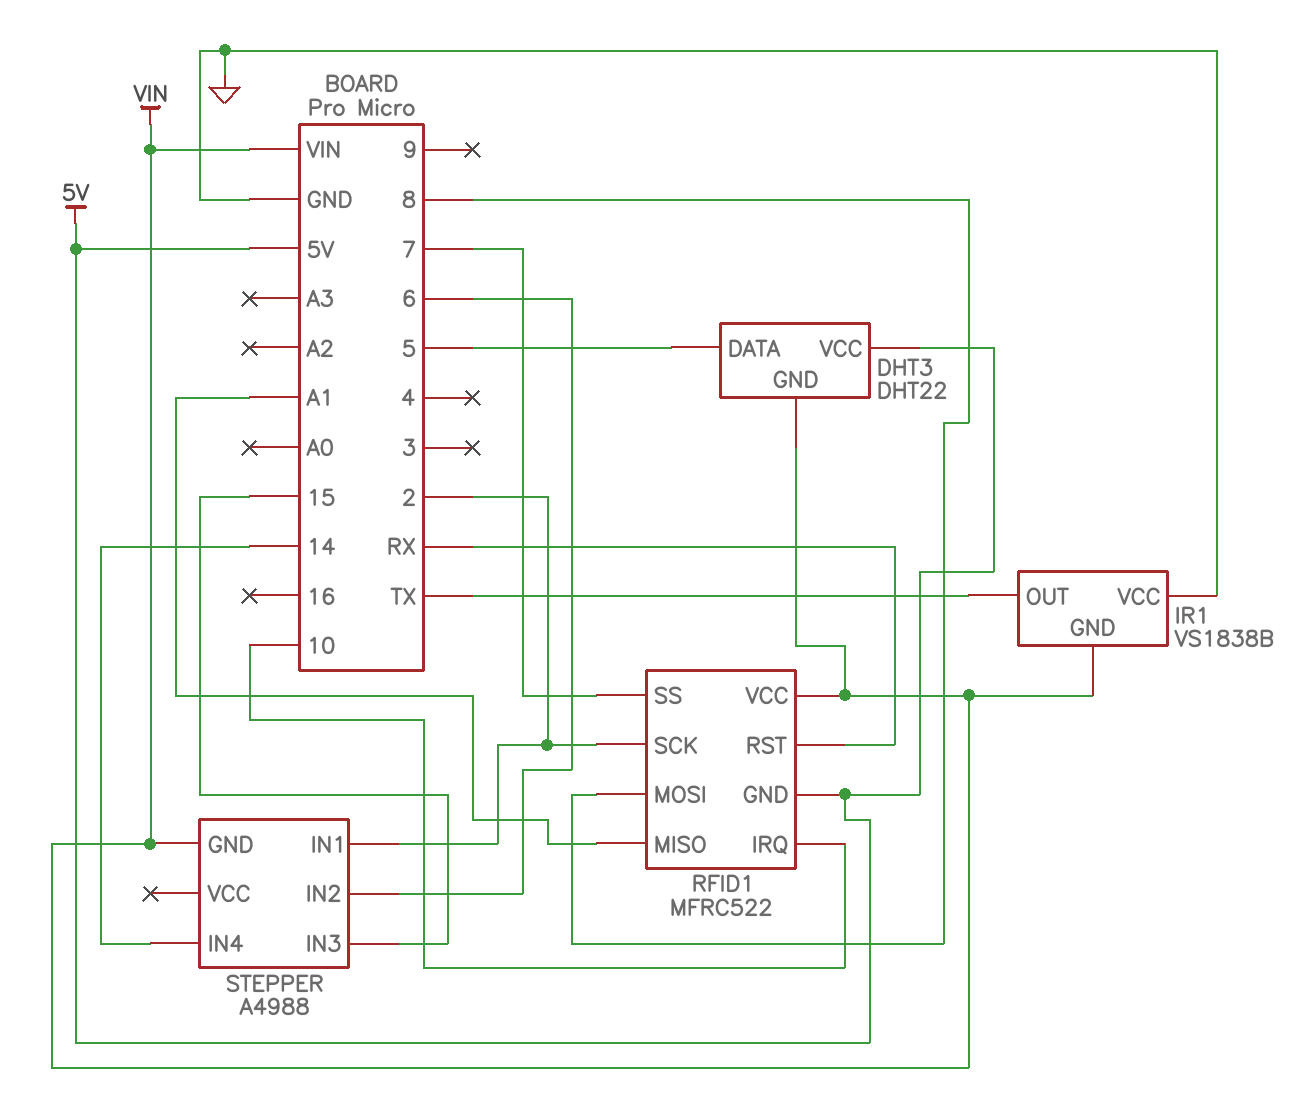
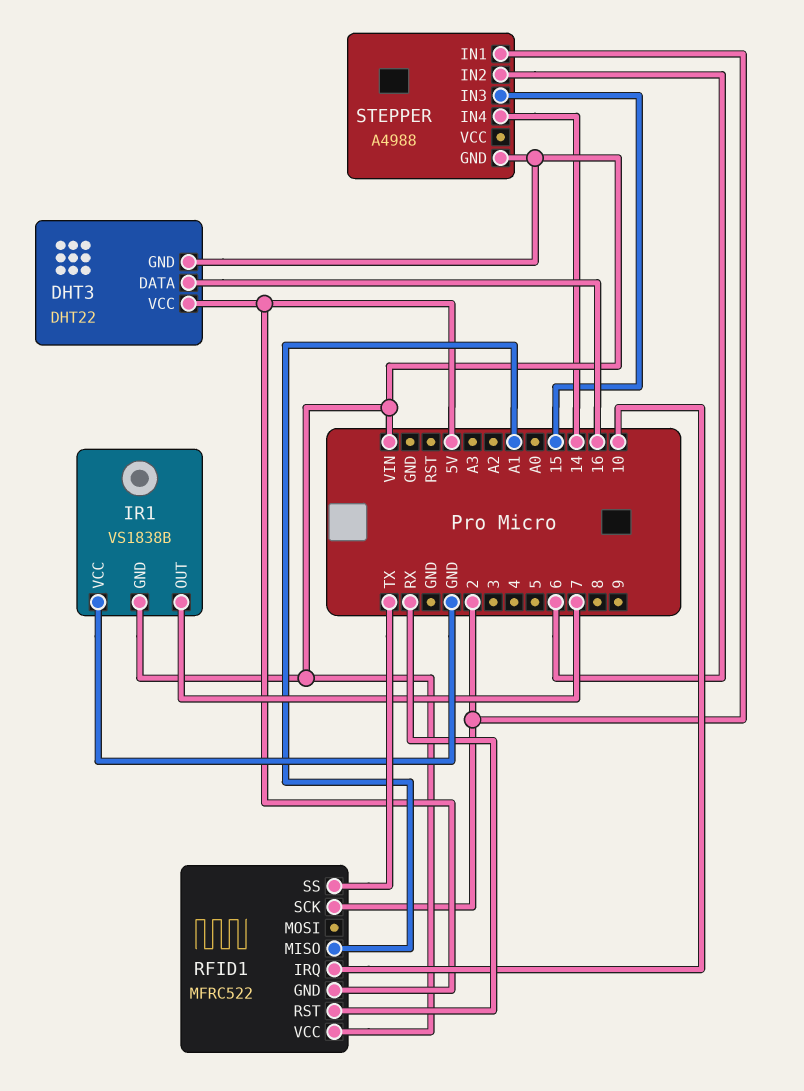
DHT3 pin DATA: 5 -> 16
IR1 pin OUT: TX -> 7
RFID1 pin MOSI: 8 -> none
RFID1 pin SS: 7 -> TX

